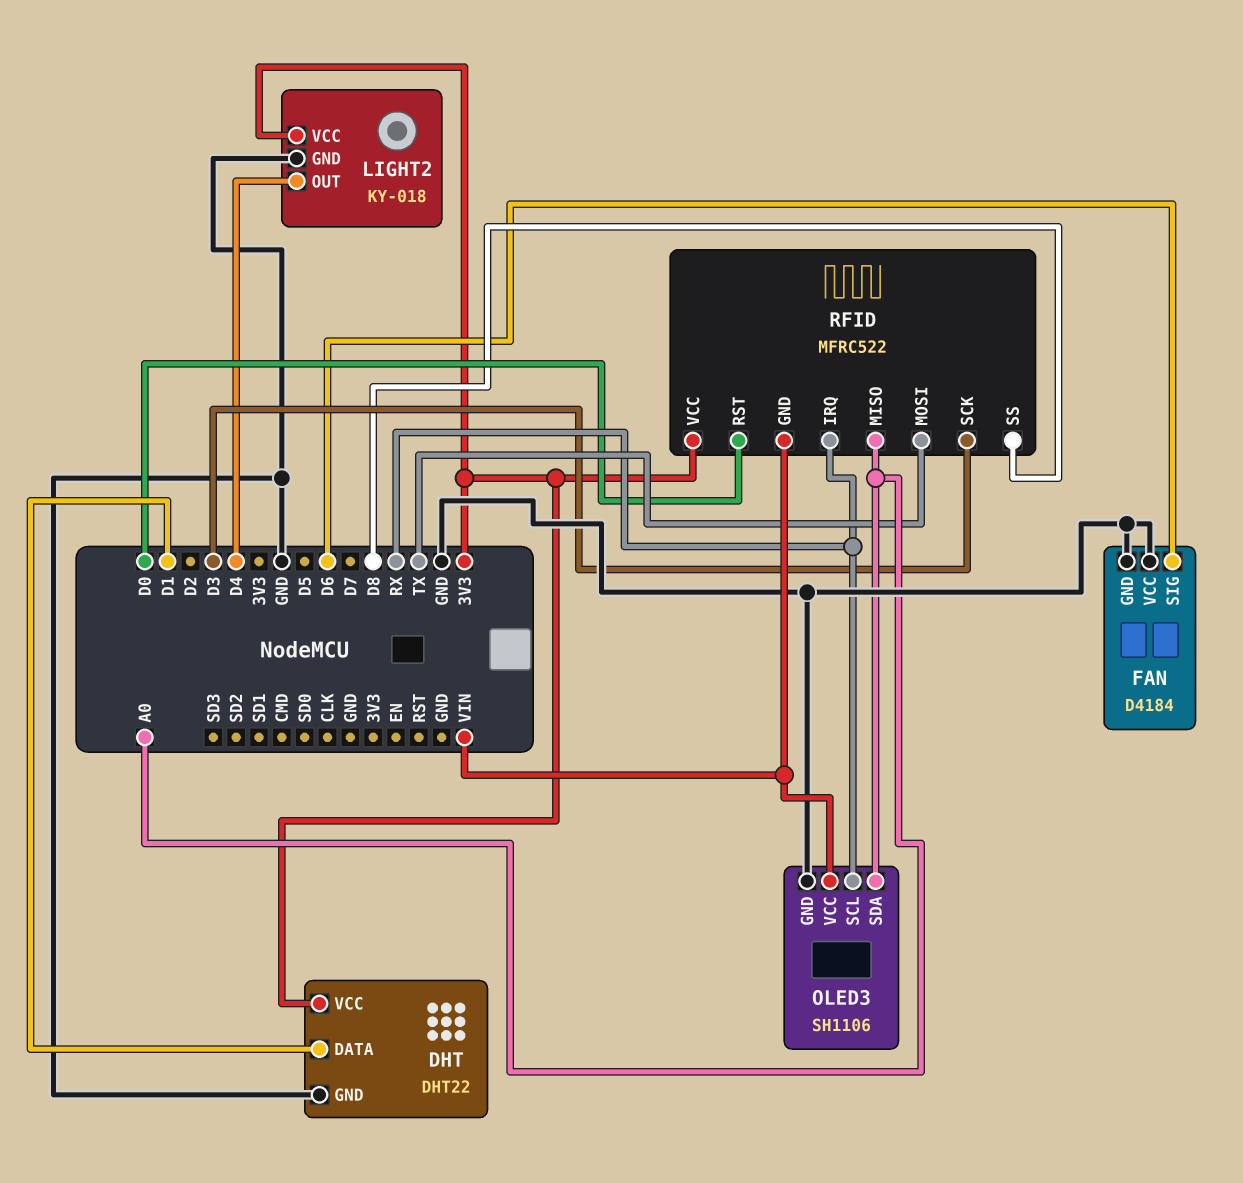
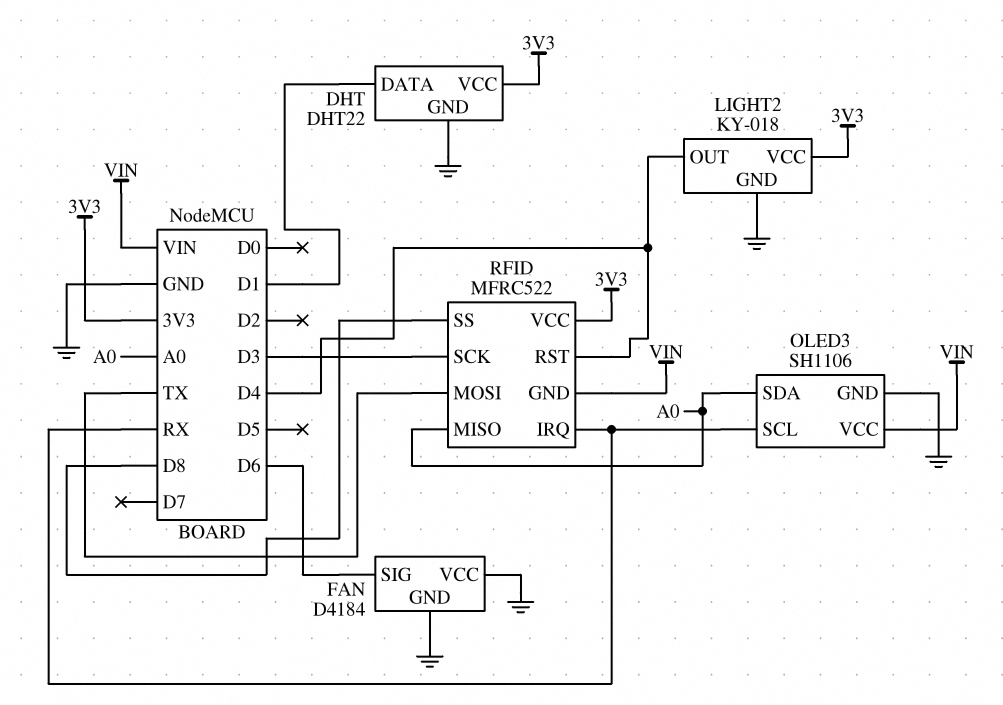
RFID pin RST: D0 -> D4

